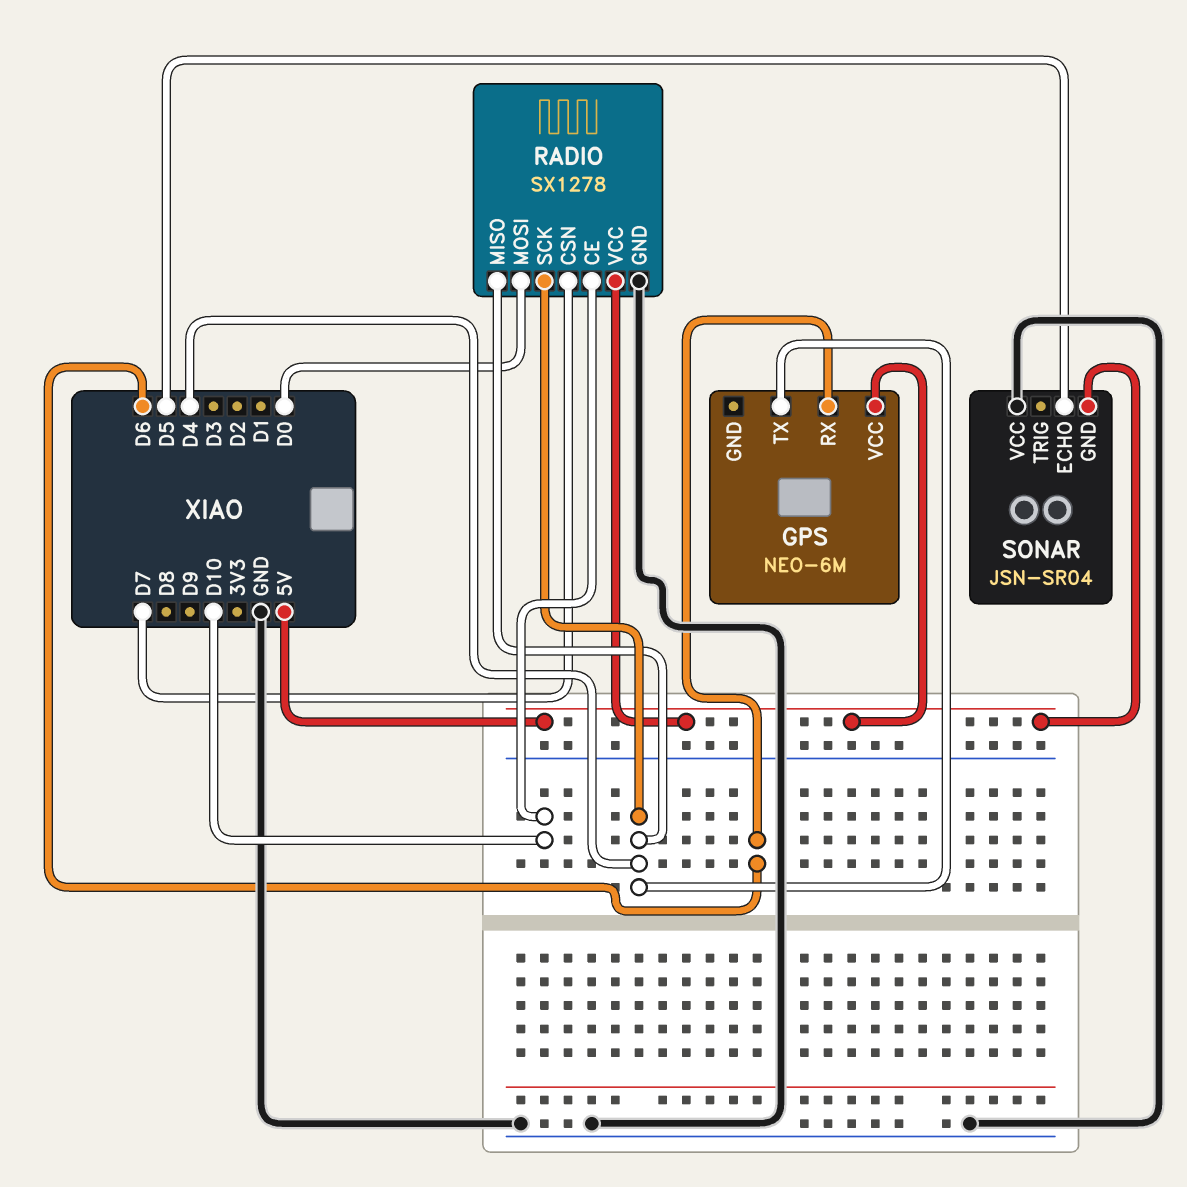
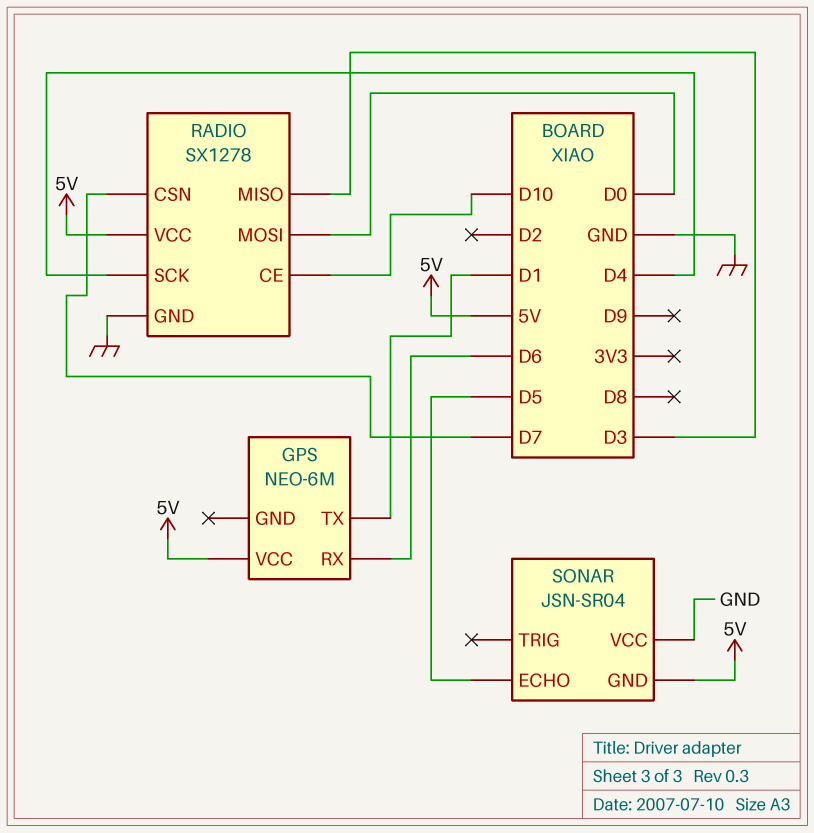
GPS pin TX: D4 -> D1
RADIO pin MISO: D4 -> D3

